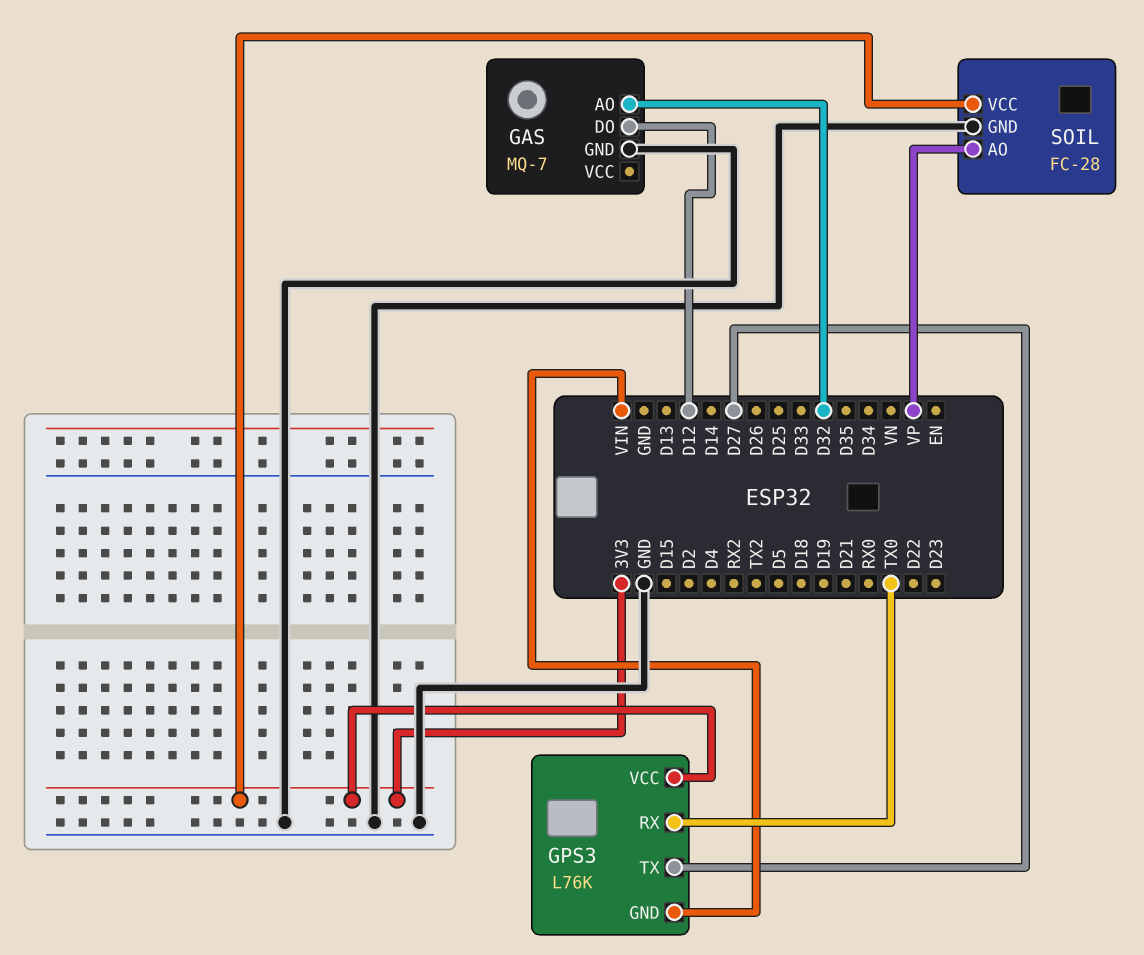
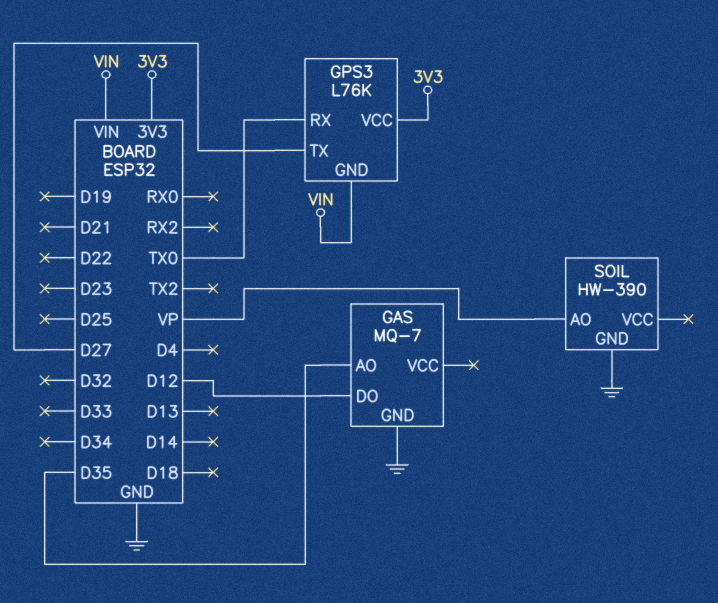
GAS pin AO: D32 -> D35
SOIL: FC-28 -> HW-390
SOIL pin VCC: 3V3 -> none

